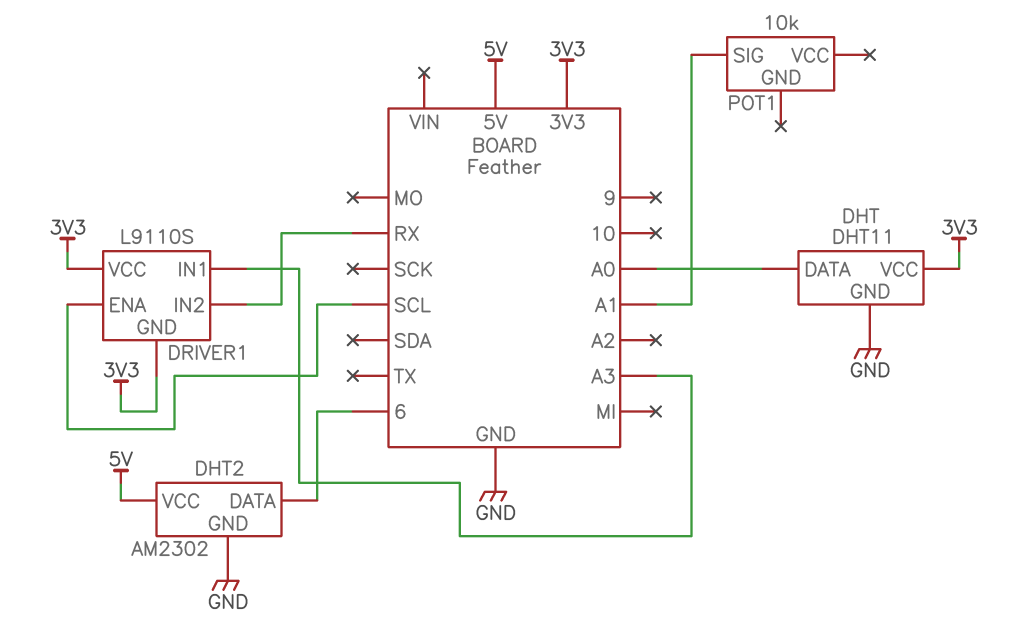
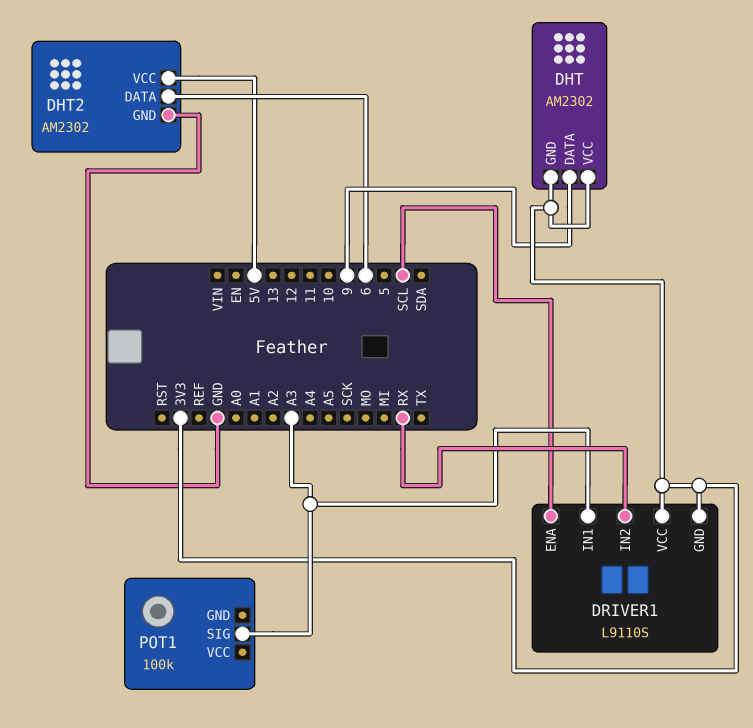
DHT: DHT11 -> AM2302
DHT pin DATA: A0 -> 9
DHT pin GND: GND -> 3V3
POT1: 10k -> 100k
POT1 pin SIG: A1 -> A3

